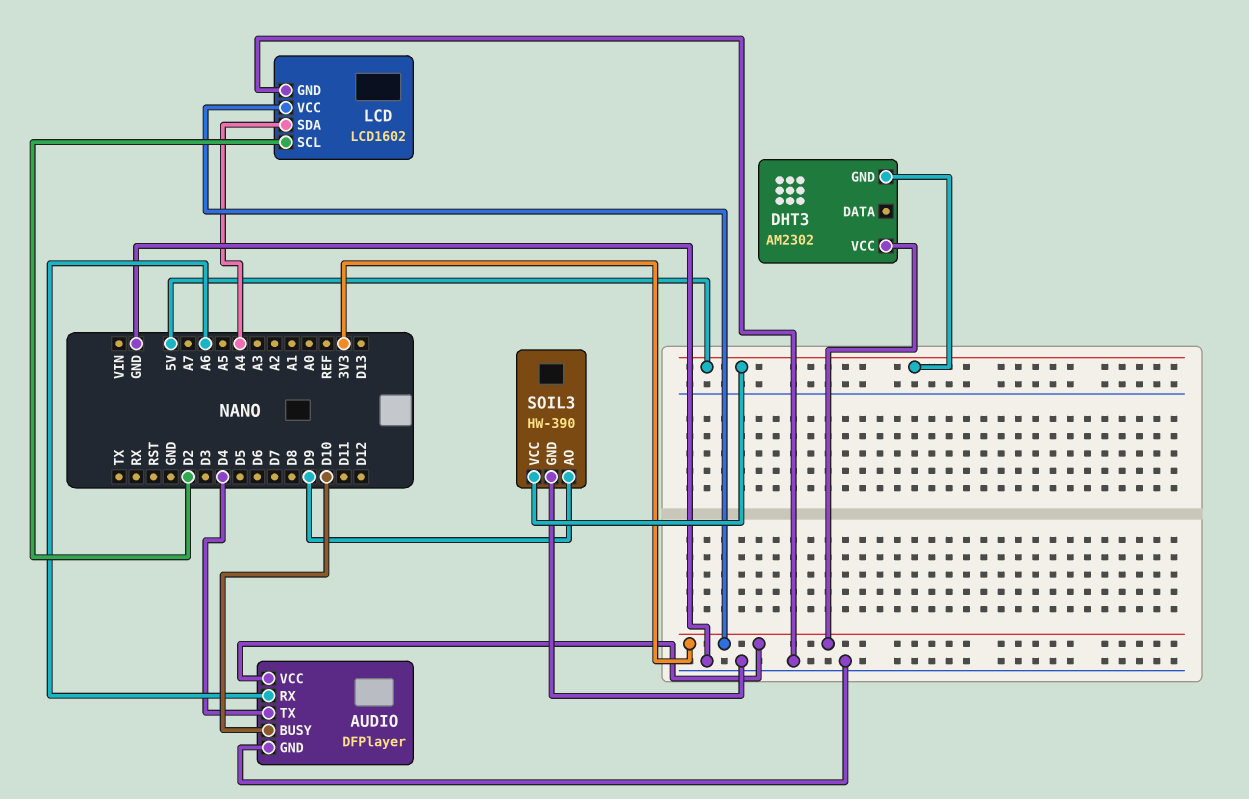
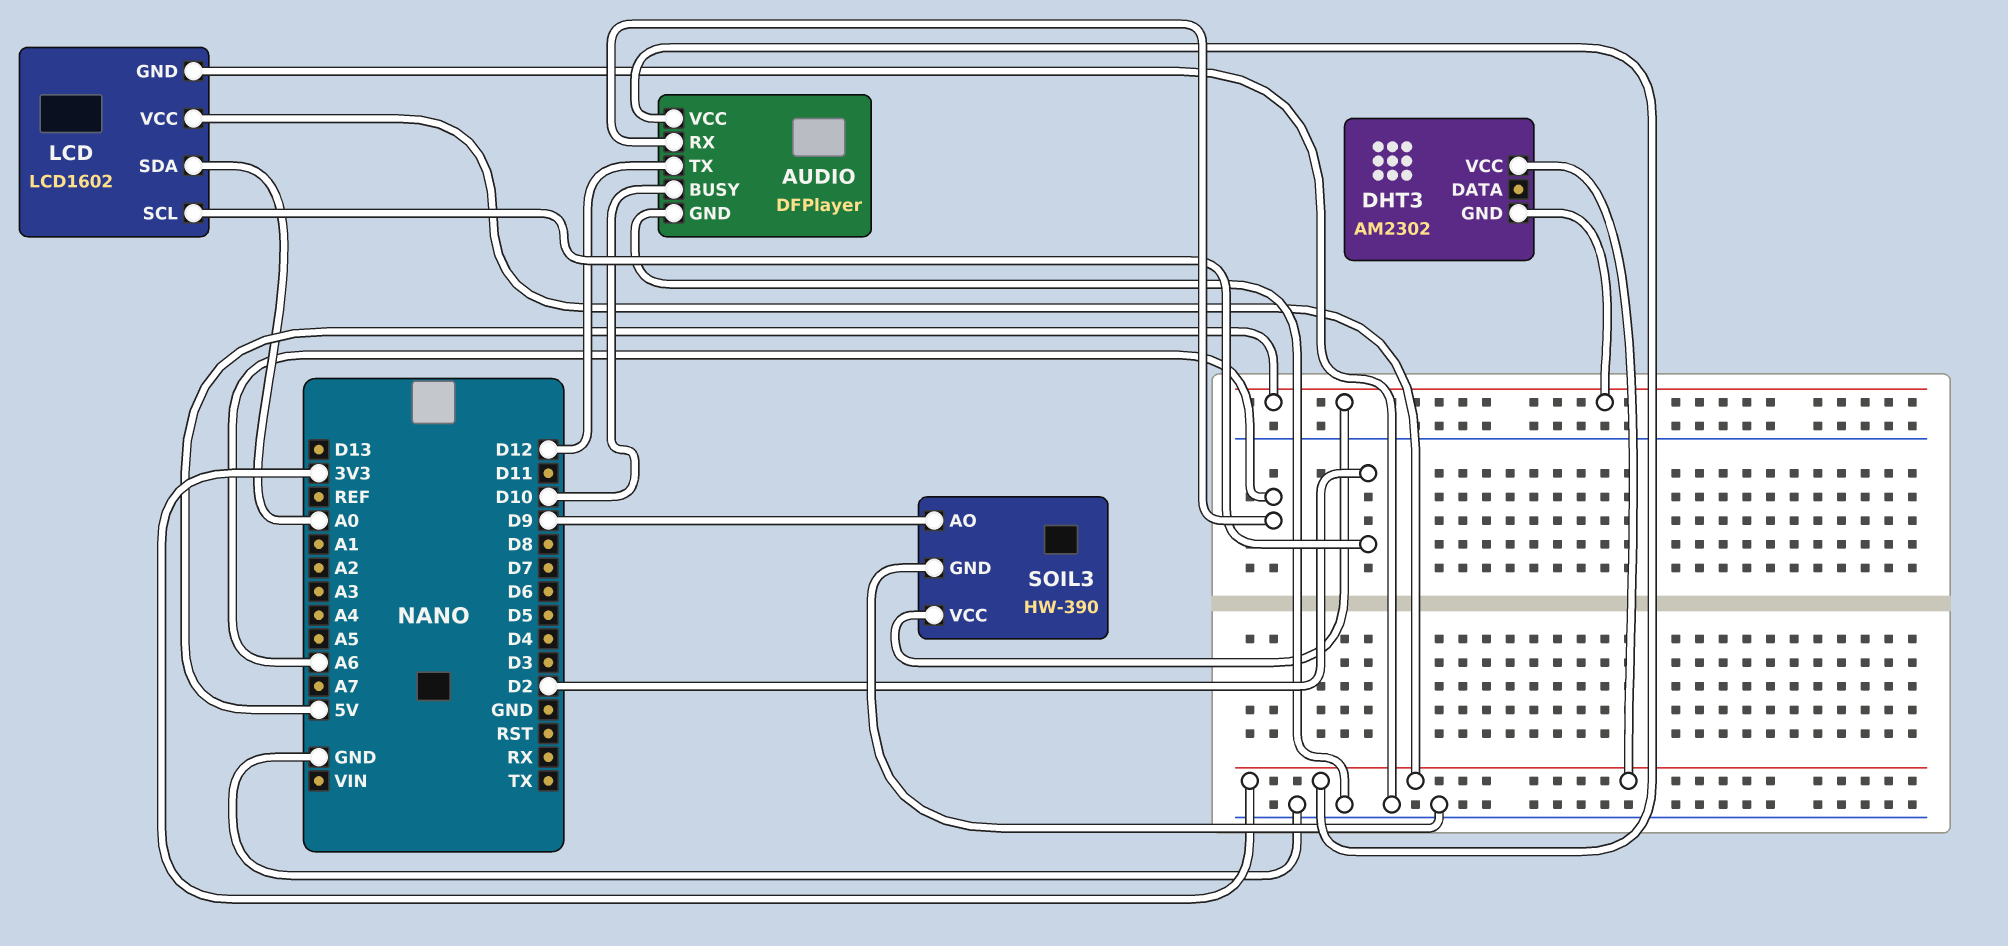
AUDIO pin TX: D4 -> D12
LCD pin SDA: A4 -> A0

